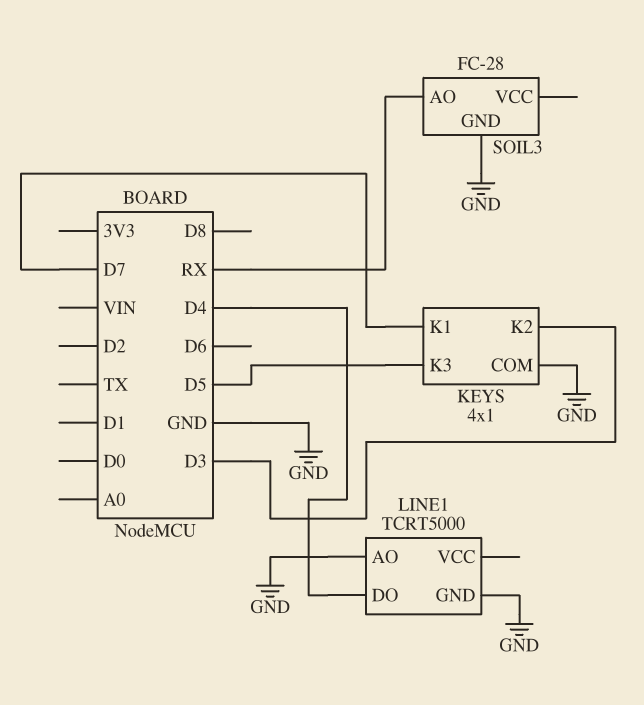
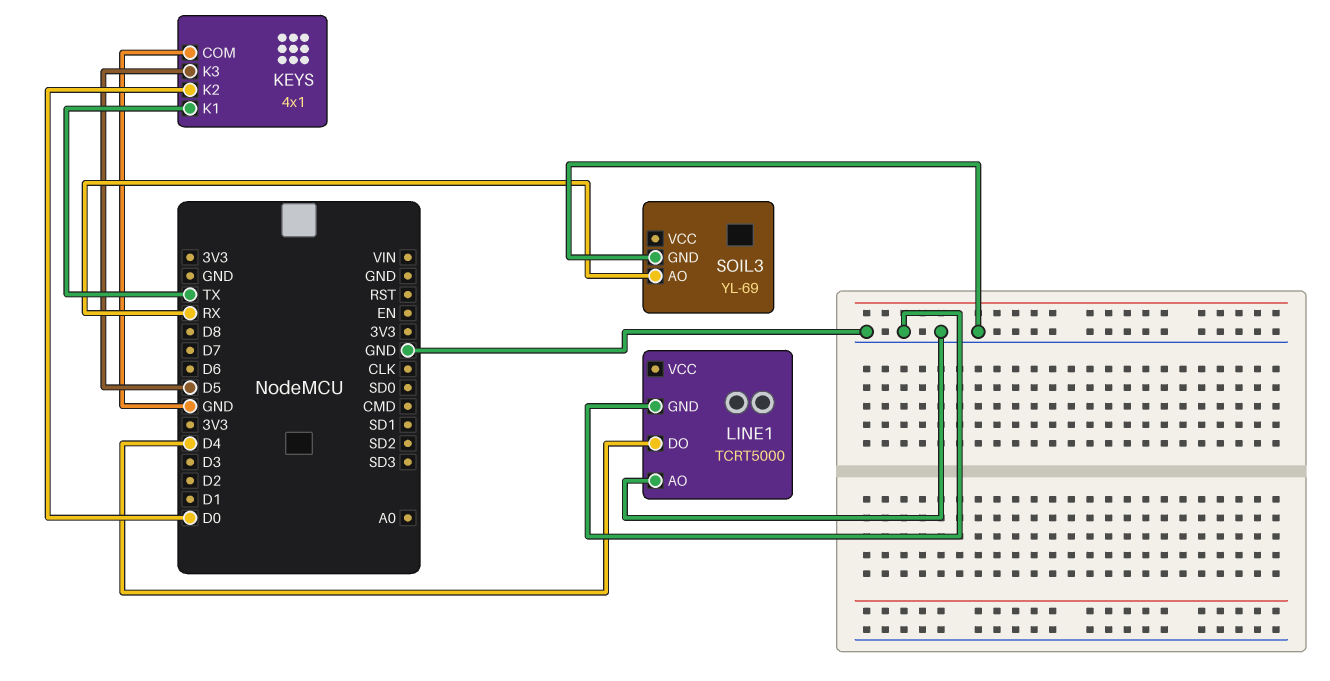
KEYS pin K1: D7 -> TX
KEYS pin K2: D3 -> D0
SOIL3: FC-28 -> YL-69

